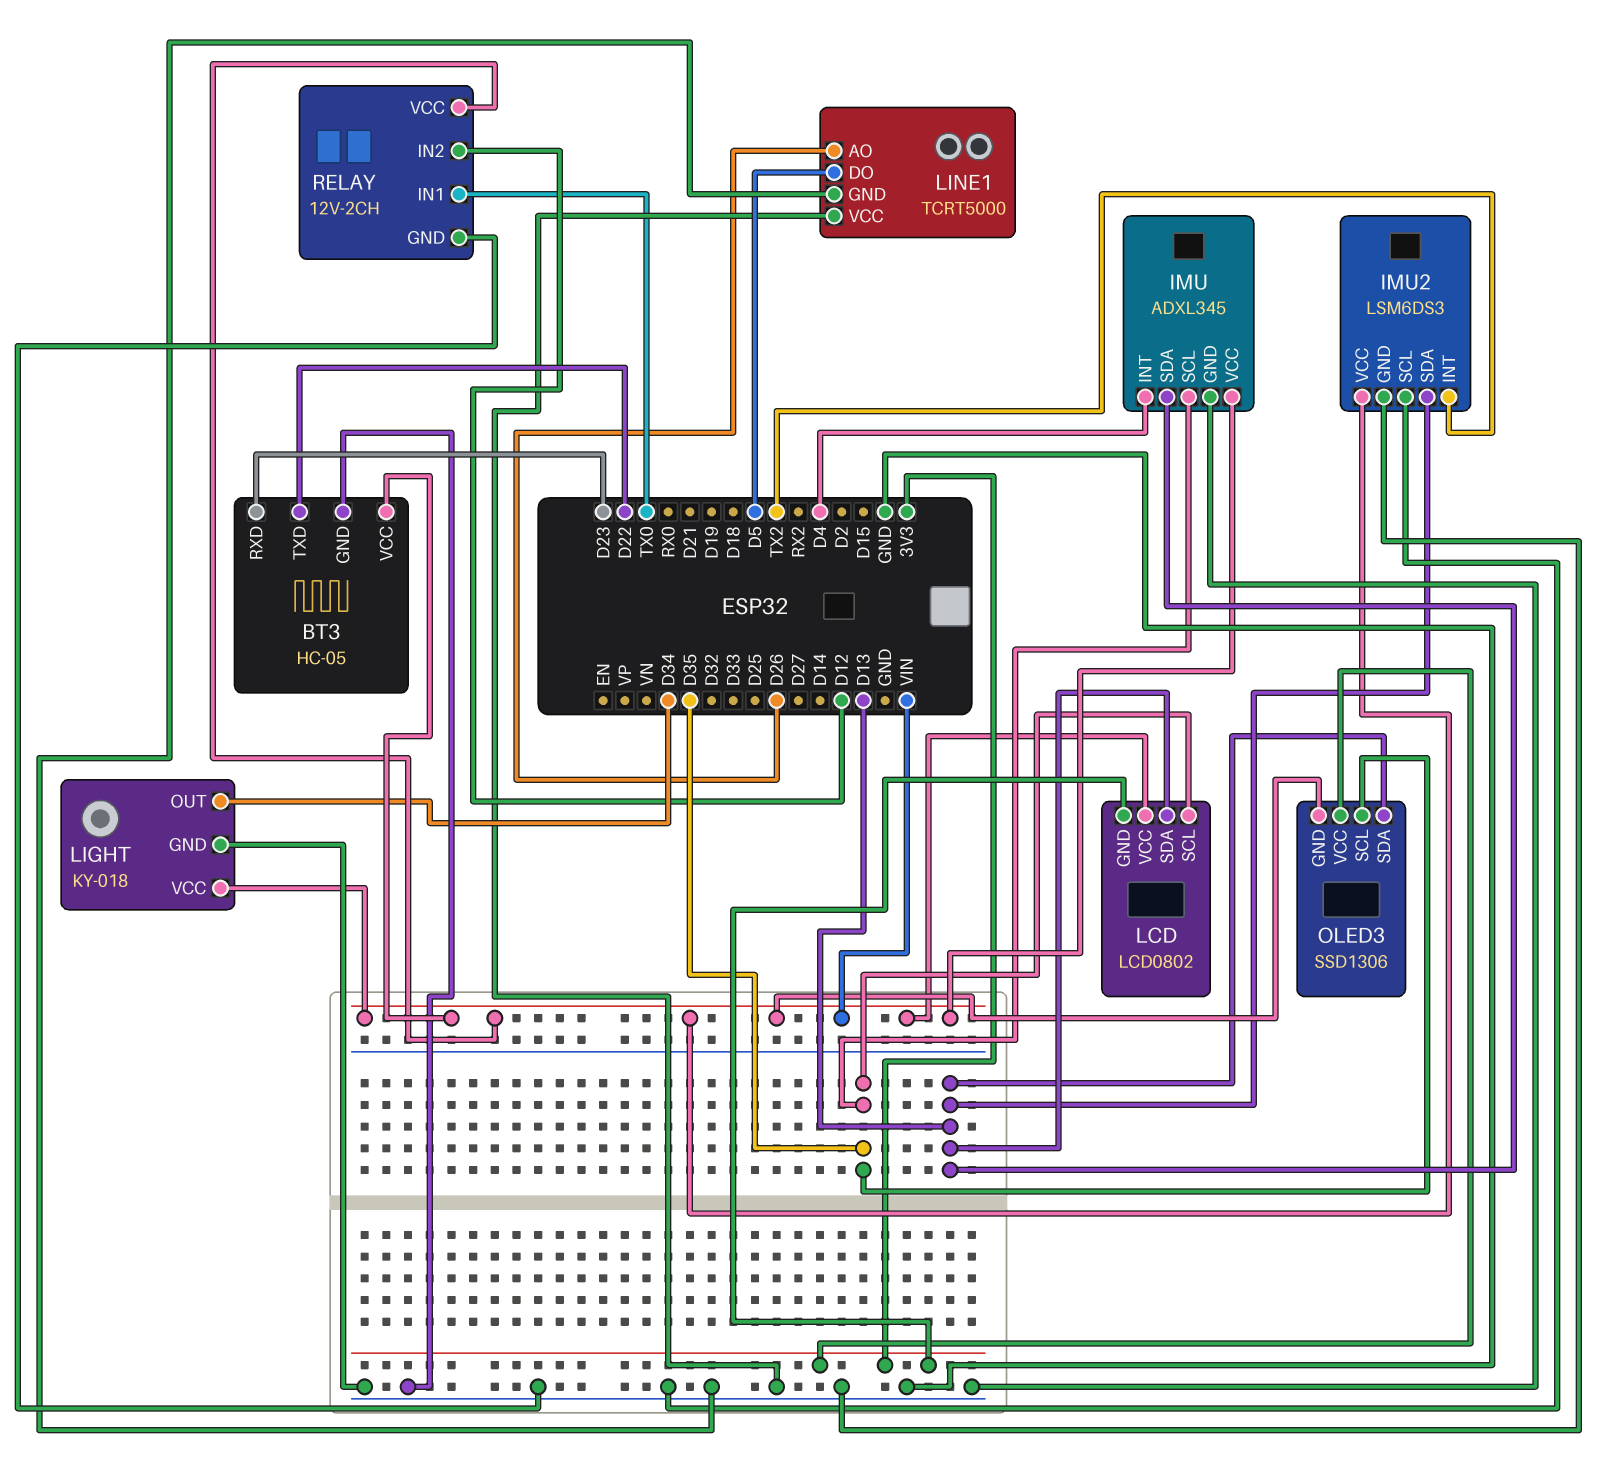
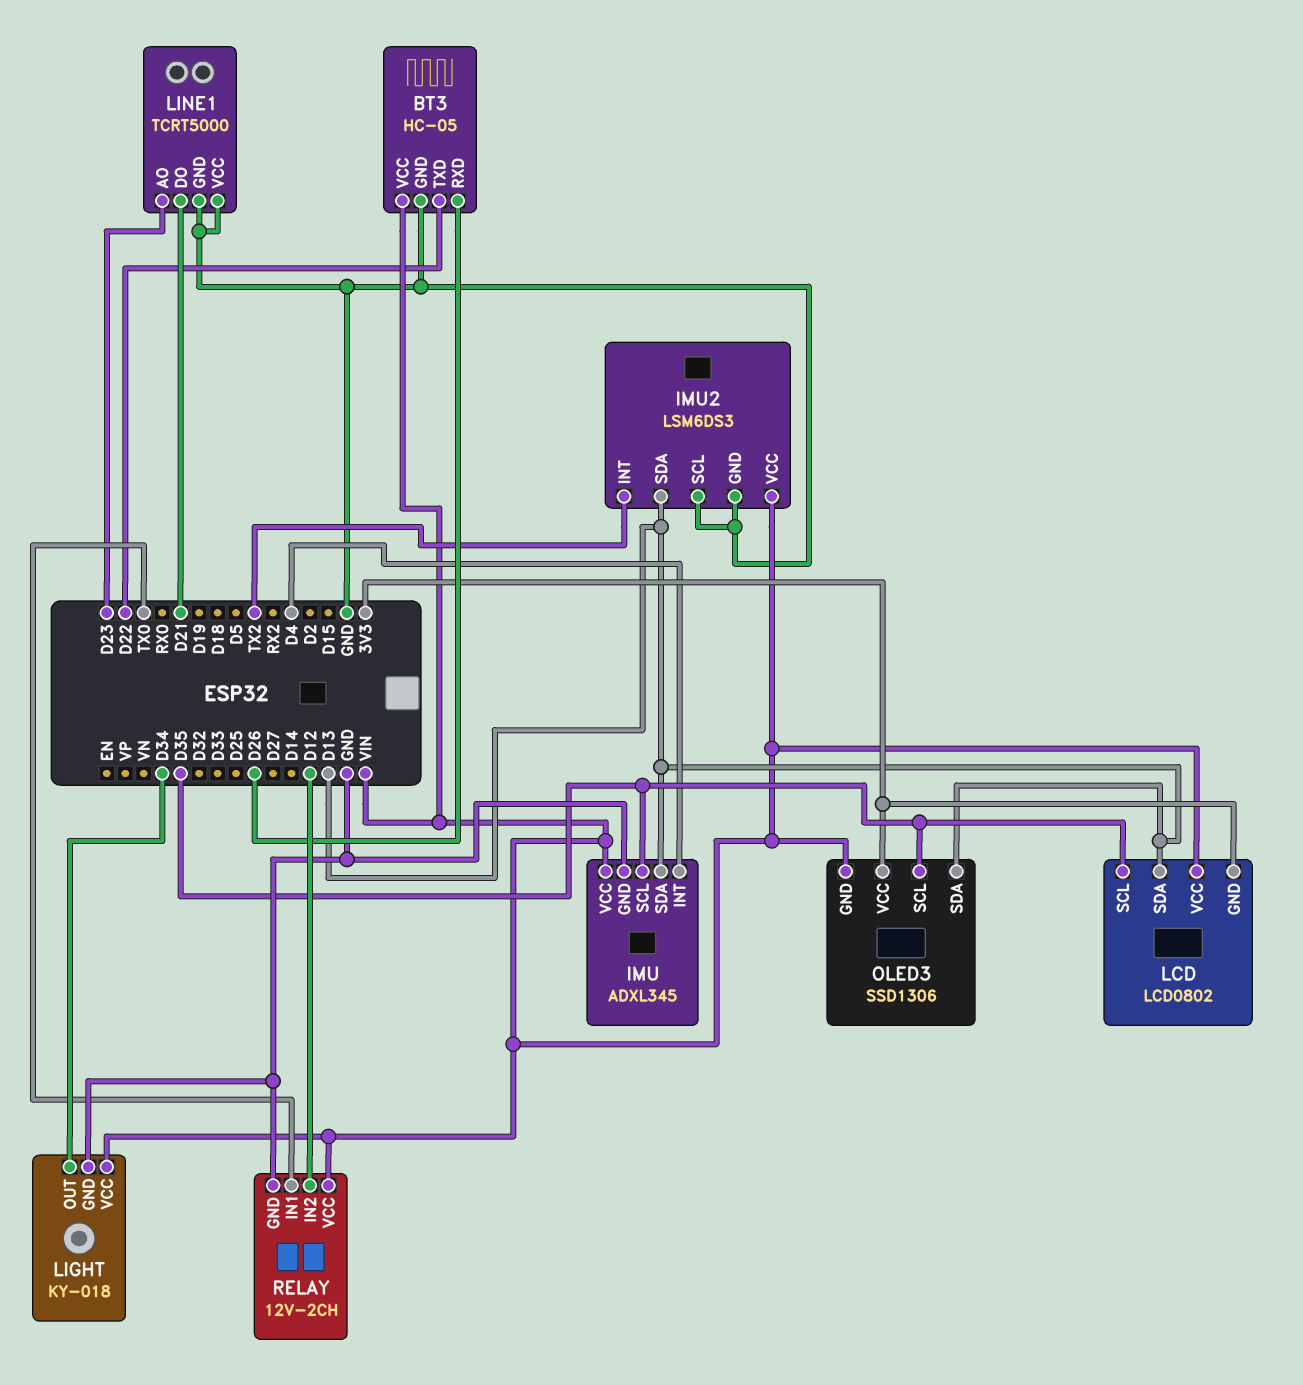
BT3 pin RXD: D23 -> D26
LINE1 pin AO: D26 -> D23
LINE1 pin DO: D5 -> D21

